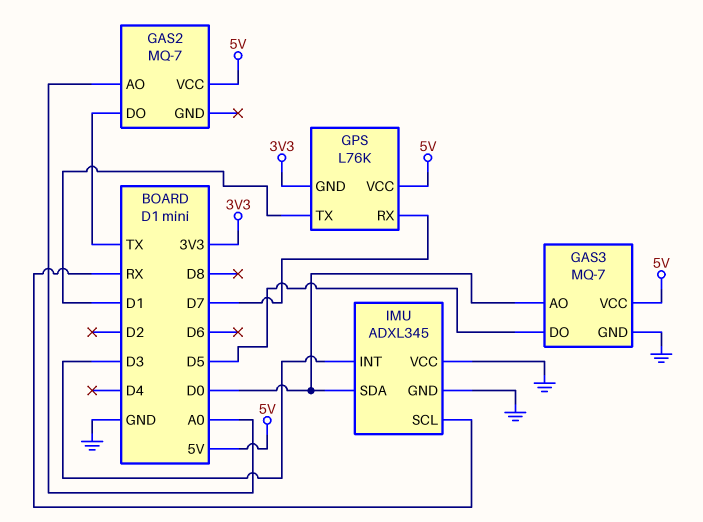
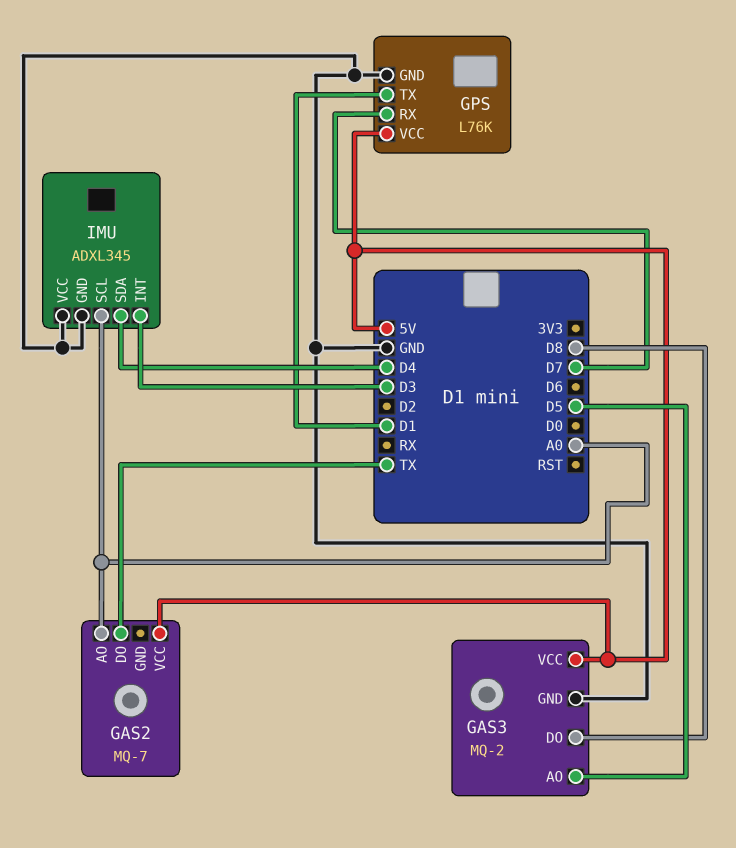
GAS3: MQ-7 -> MQ-2
GAS3 pin AO: D0 -> D5
GAS3 pin DO: D5 -> D8
GPS pin GND: 3V3 -> GND
IMU pin SCL: RX -> A0
IMU pin SDA: D0 -> D4

